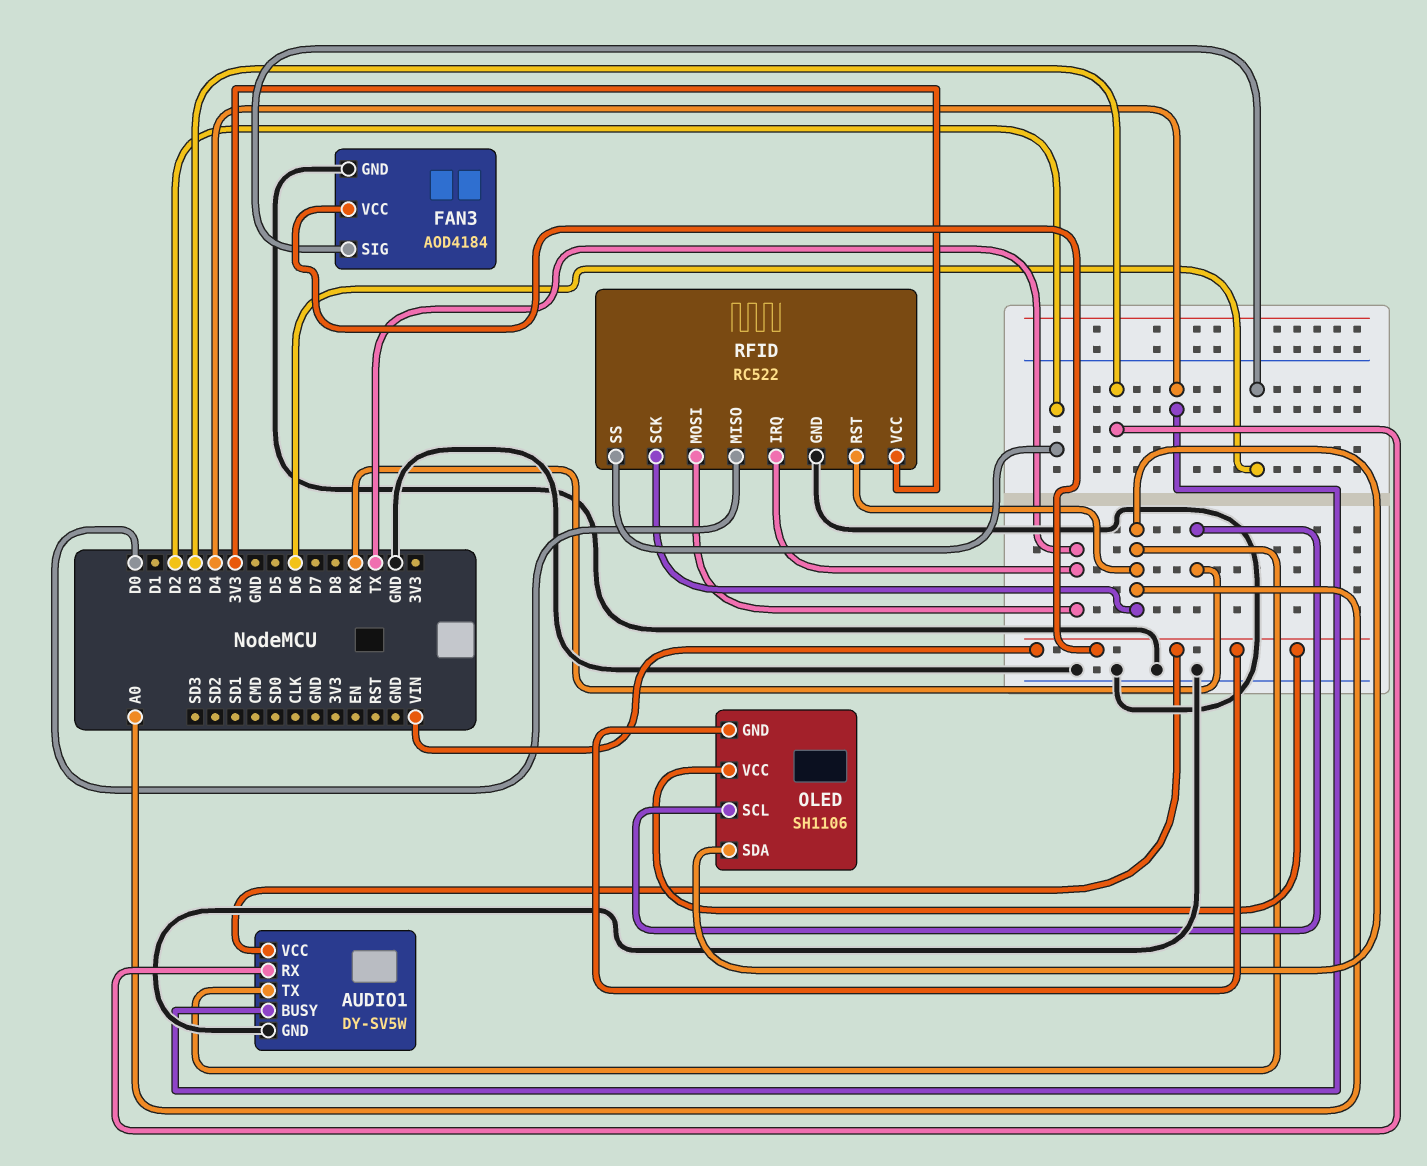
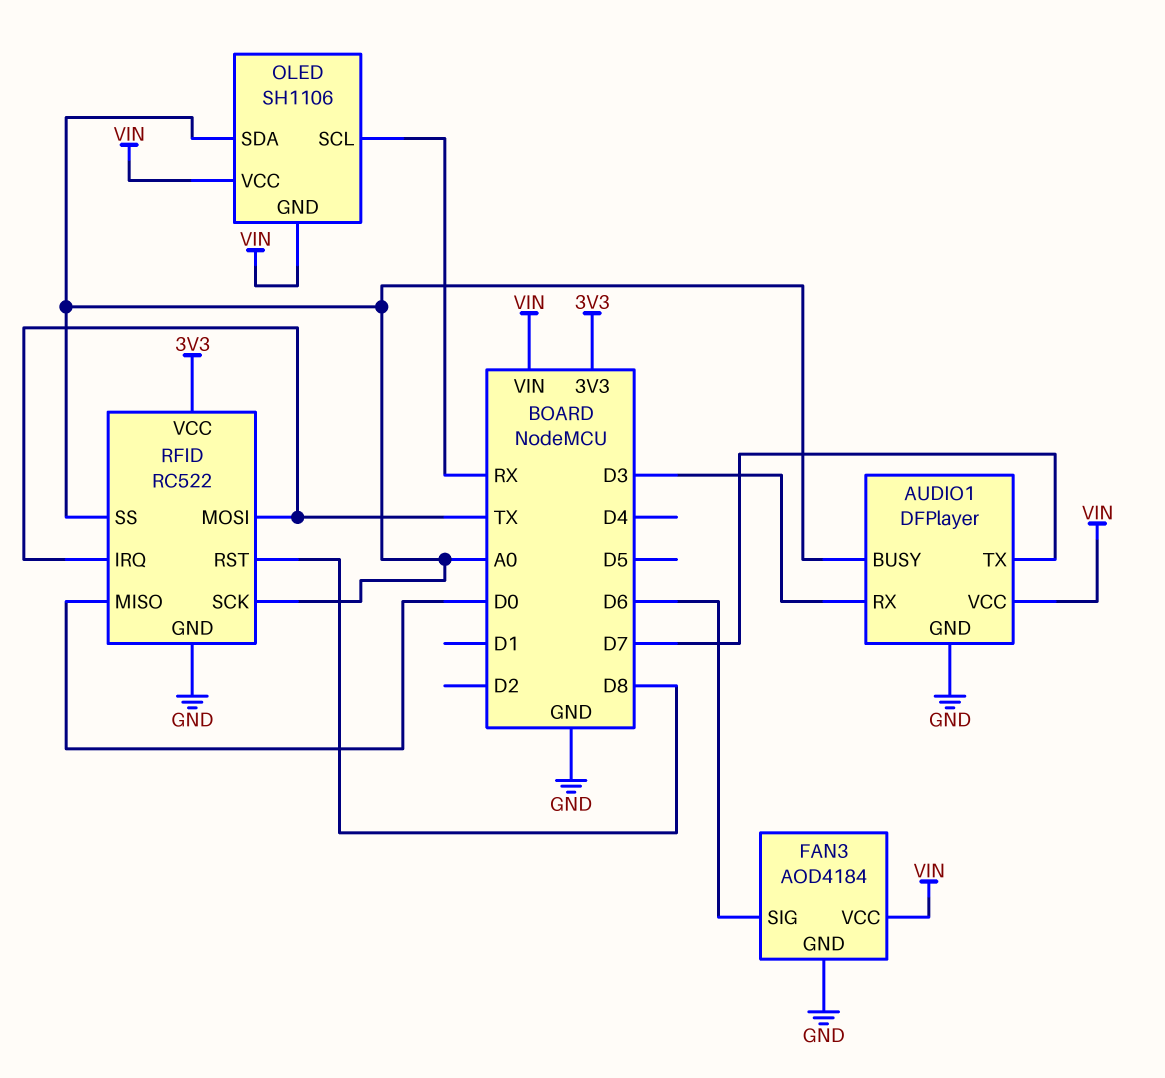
AUDIO1: DY-SV5W -> DFPlayer
AUDIO1 pin BUSY: D4 -> A0
AUDIO1 pin TX: A0 -> D7
RFID pin RST: A0 -> D8
RFID pin SS: D2 -> A0

